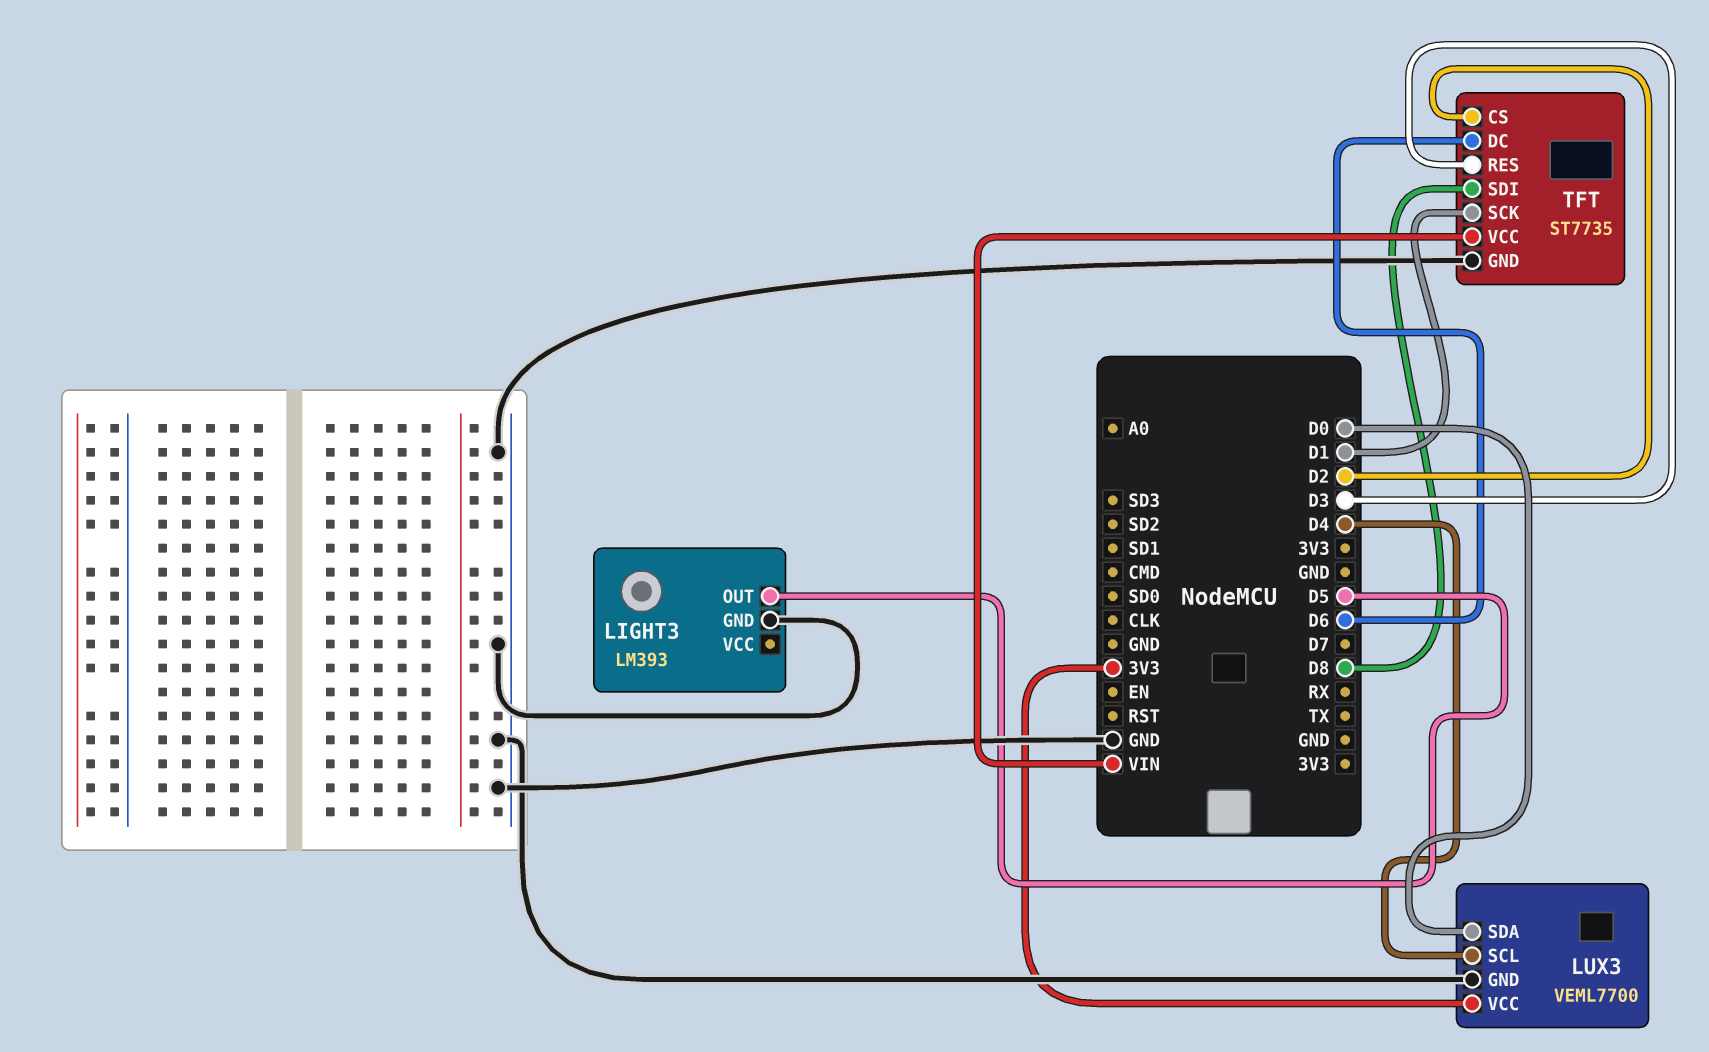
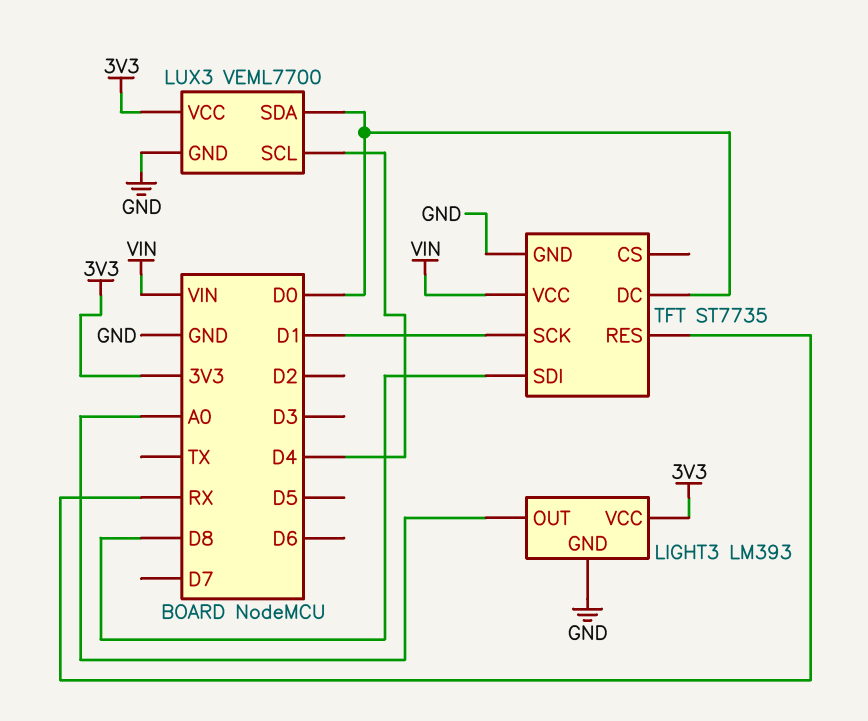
LIGHT3 pin OUT: D5 -> A0
LIGHT3 pin VCC: none -> 3V3
TFT pin CS: D2 -> none
TFT pin DC: D6 -> D0
TFT pin RES: D3 -> RX

